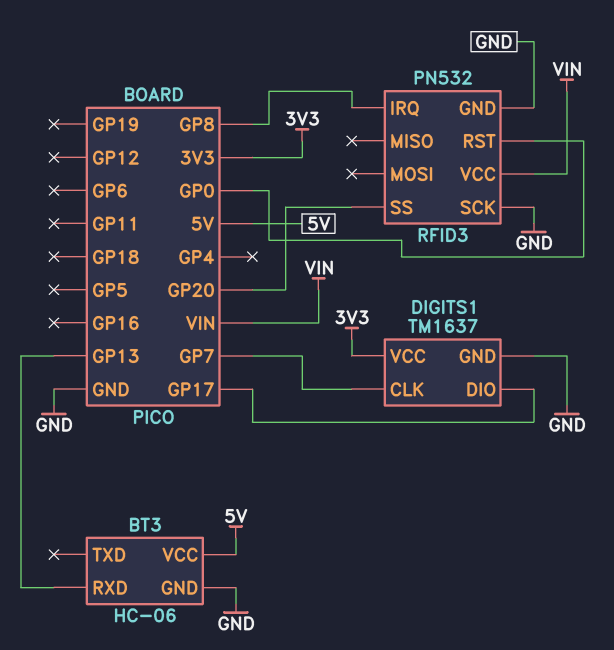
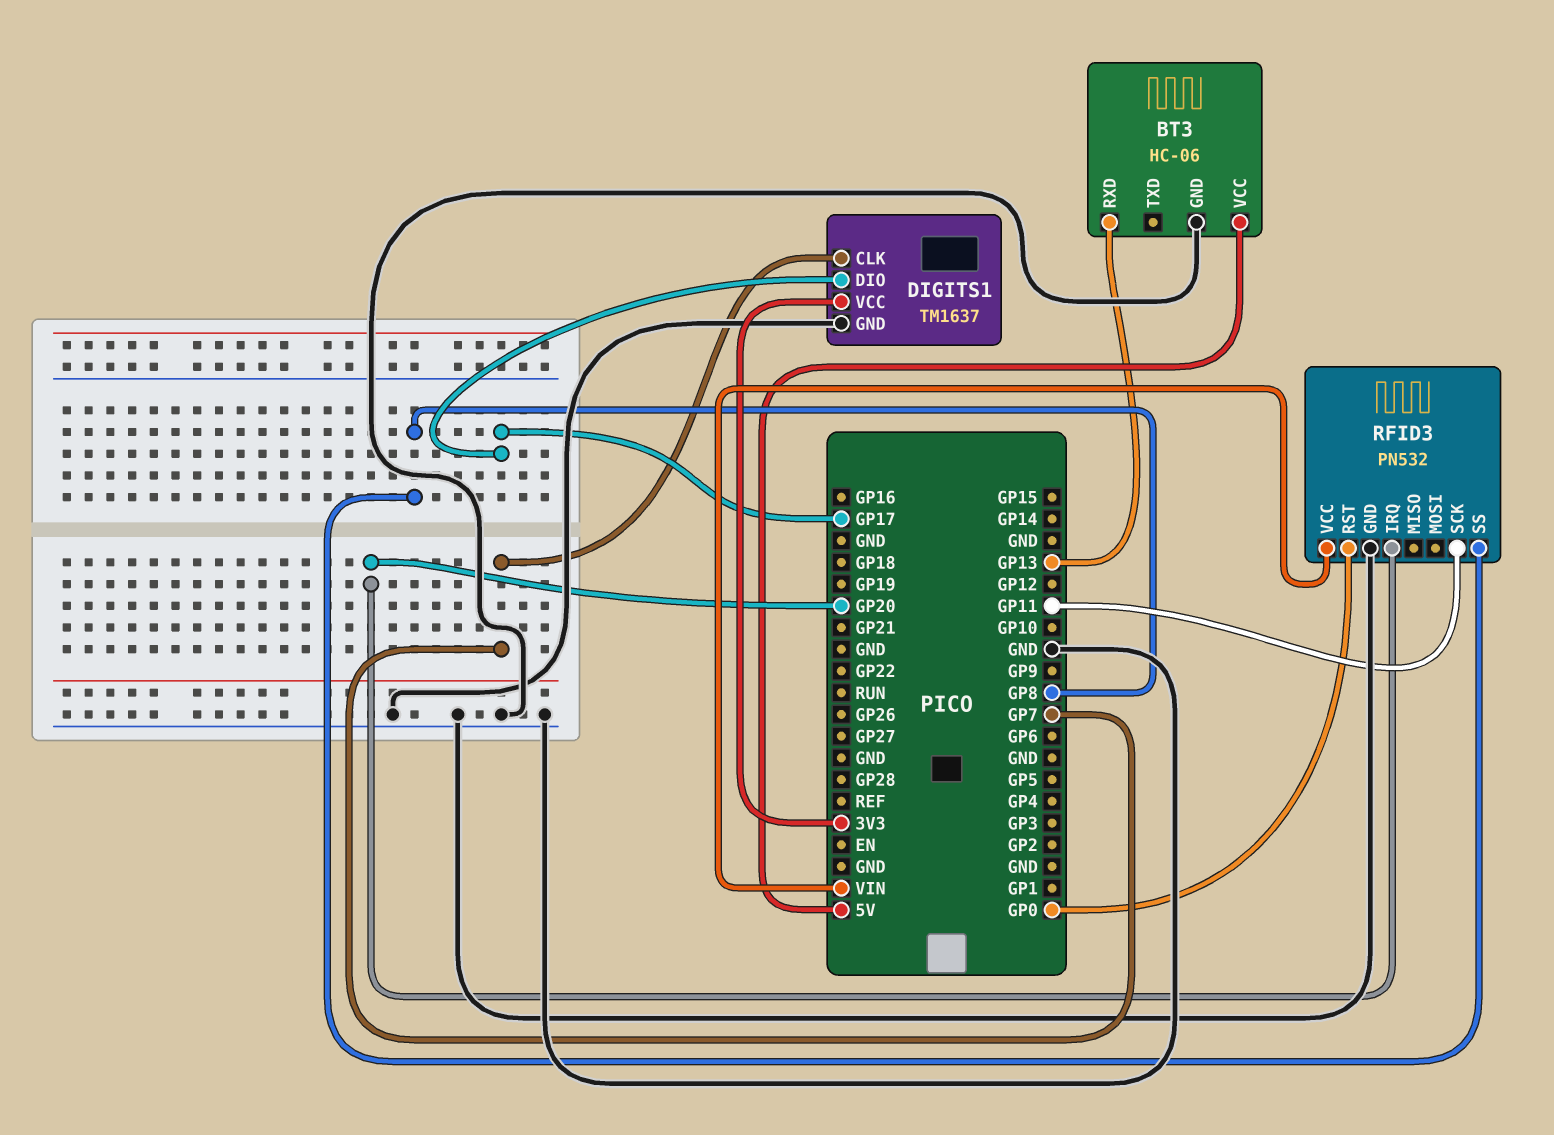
RFID3 pin IRQ: GP8 -> GP20
RFID3 pin SCK: GND -> GP11
RFID3 pin SS: GP20 -> GP8

